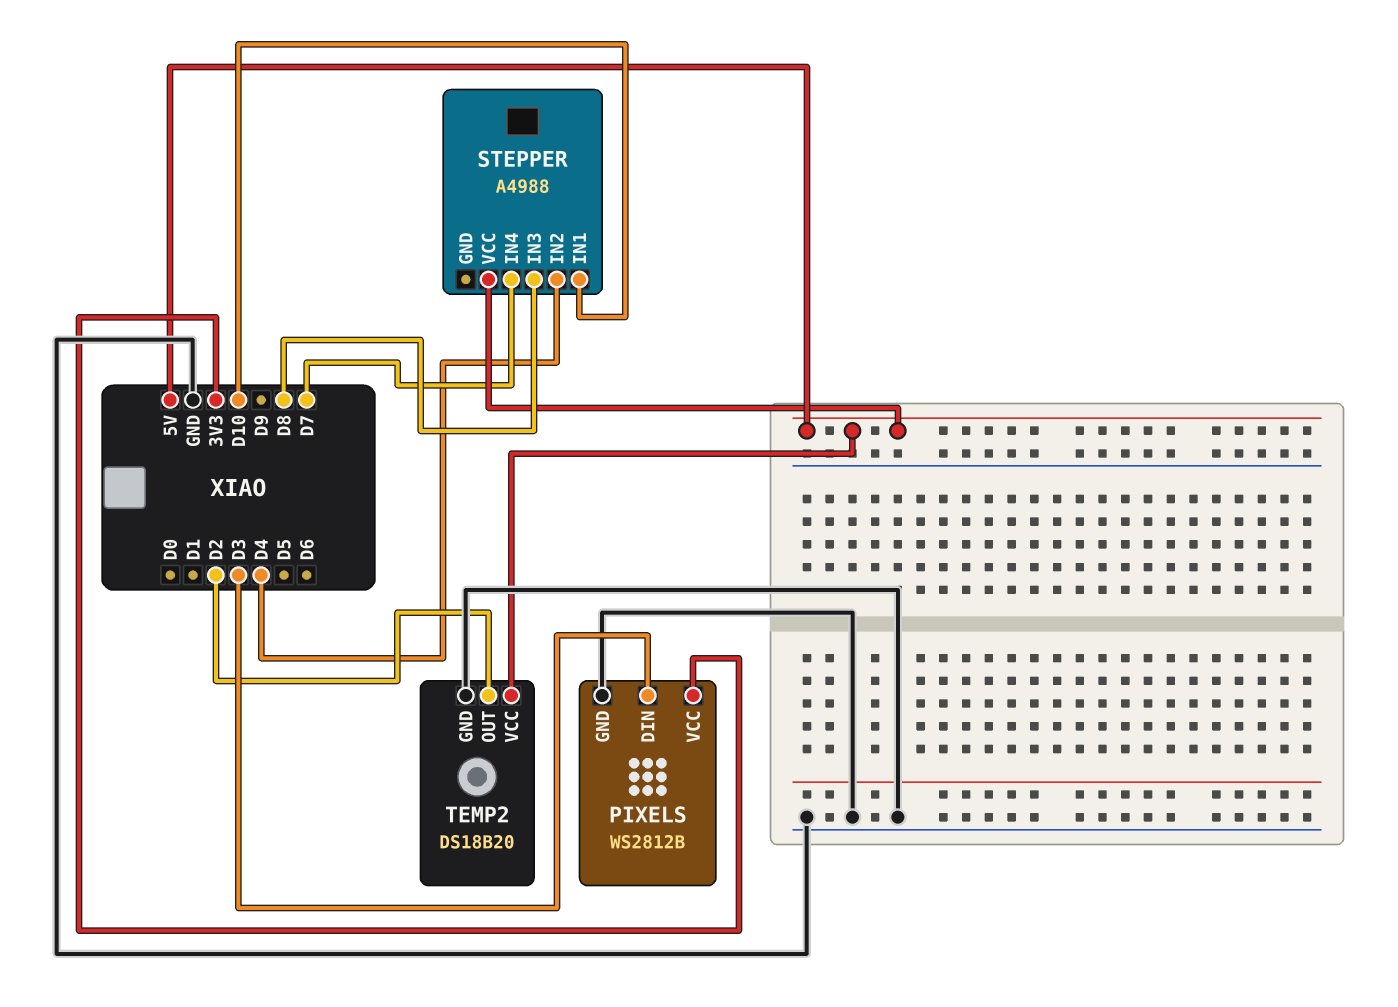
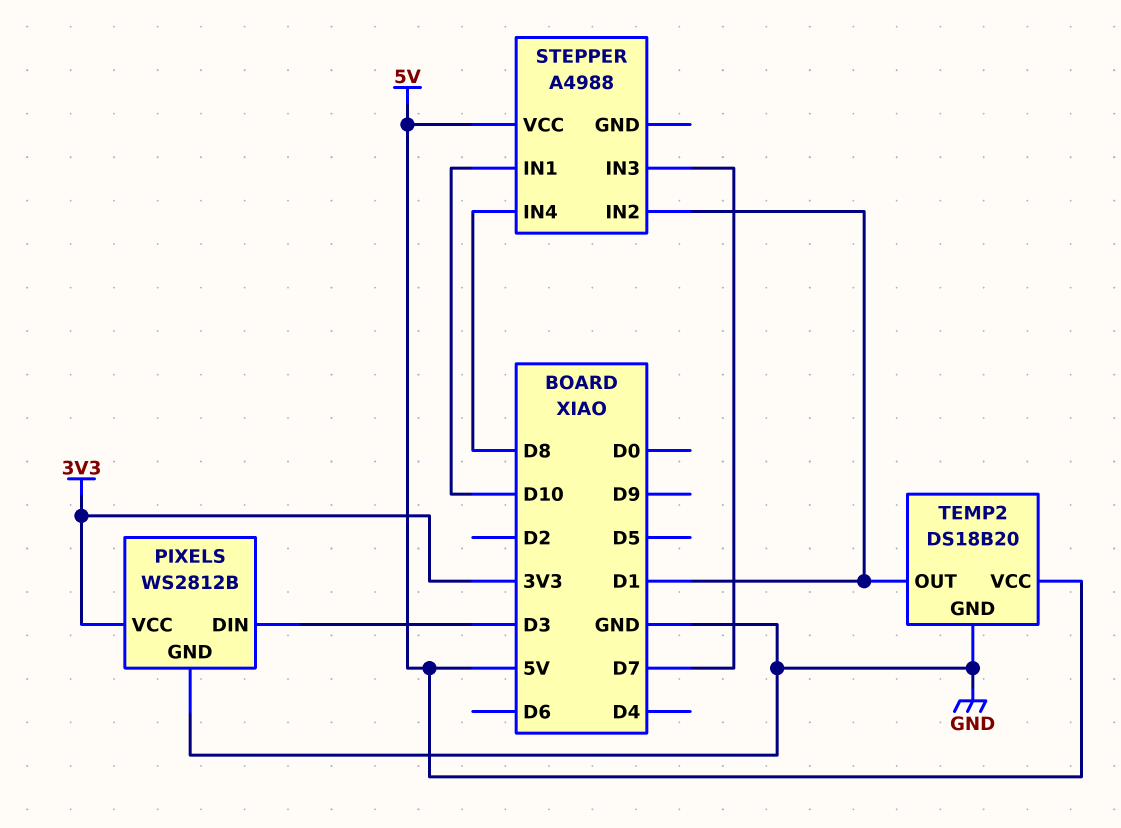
STEPPER pin IN2: D4 -> D1
STEPPER pin IN3: D8 -> D7
STEPPER pin IN4: D7 -> D8
TEMP2 pin OUT: D2 -> D1

